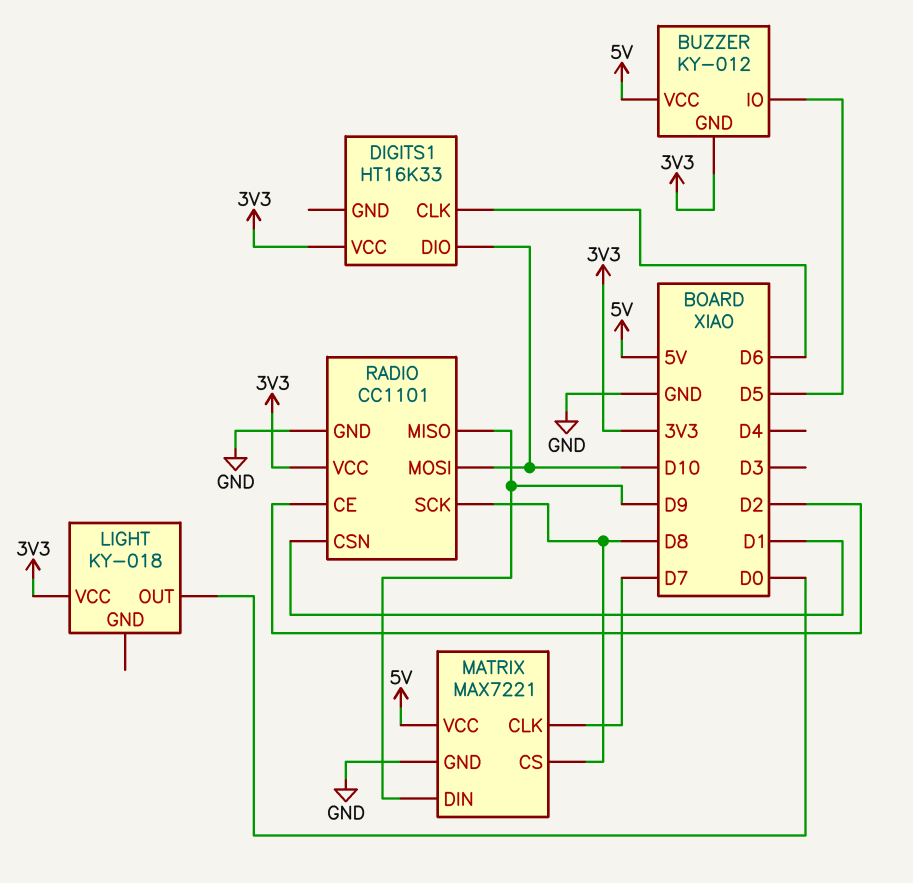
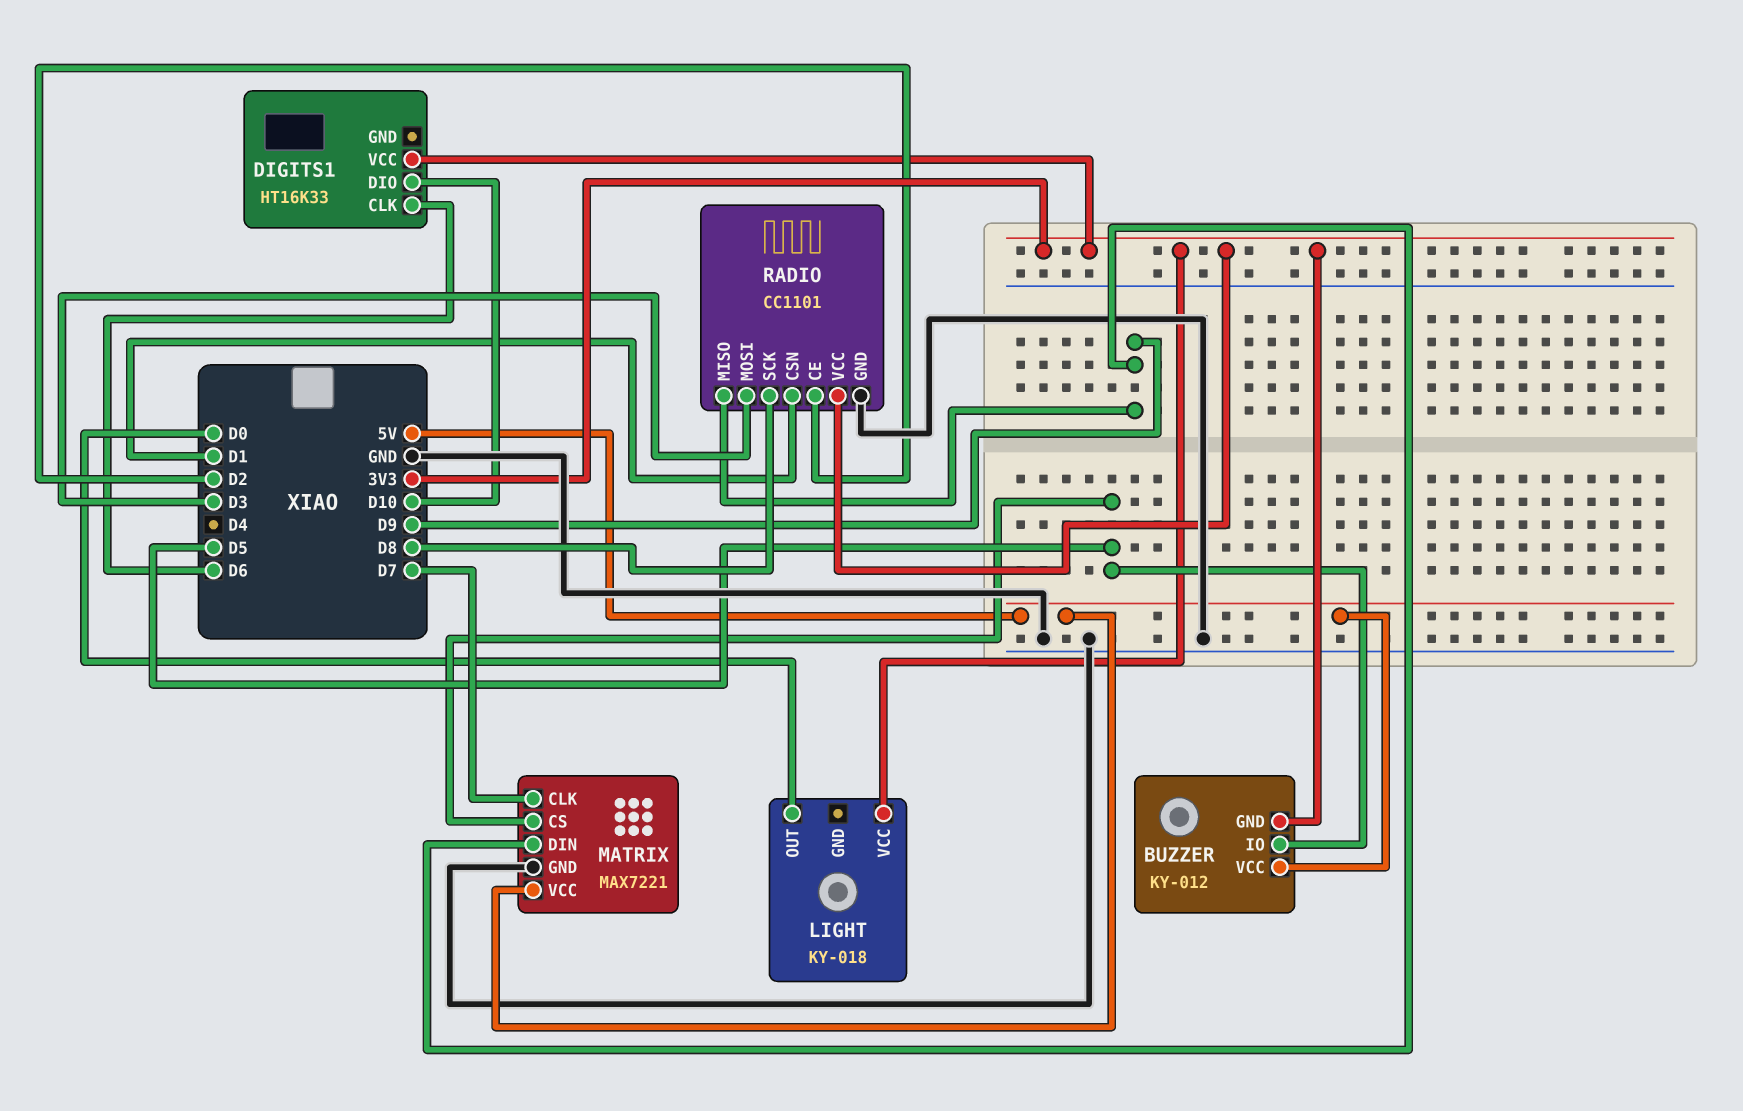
MATRIX pin CS: D8 -> D5
RADIO pin MOSI: D10 -> D3

